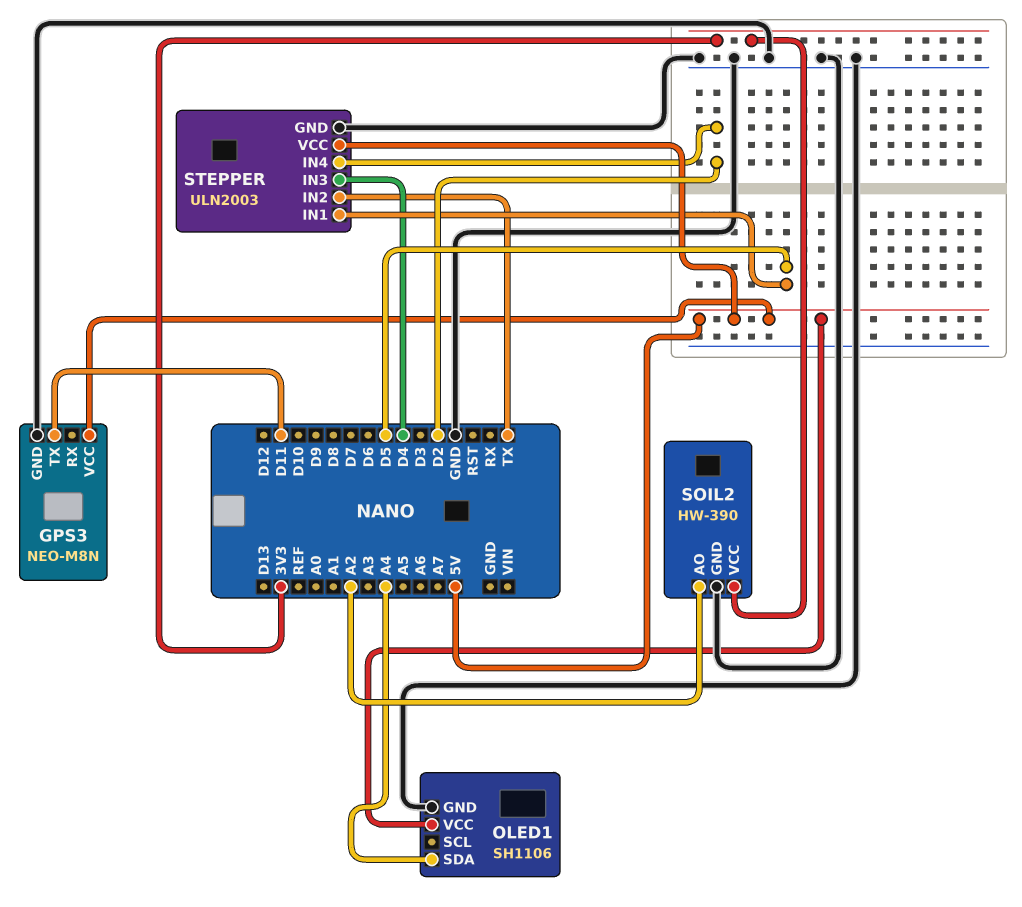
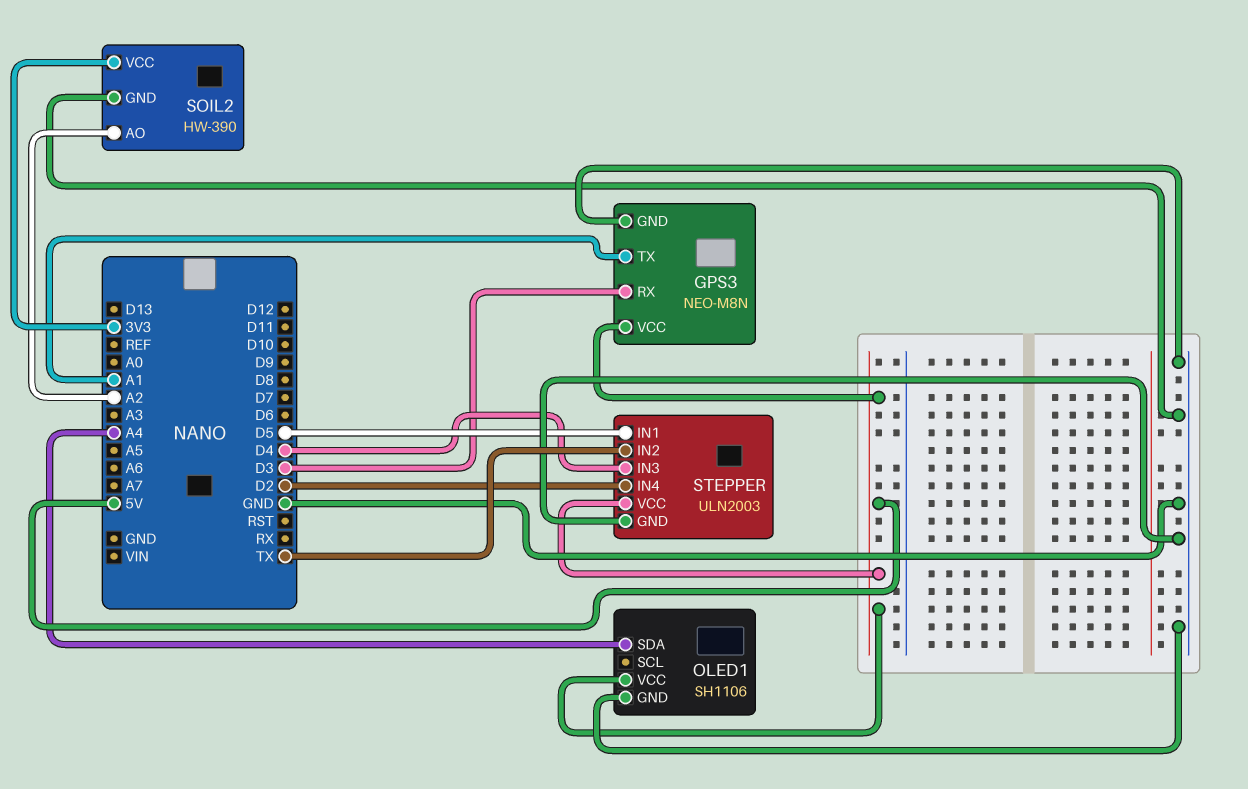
GPS3 pin RX: none -> D3
GPS3 pin TX: D11 -> A1

